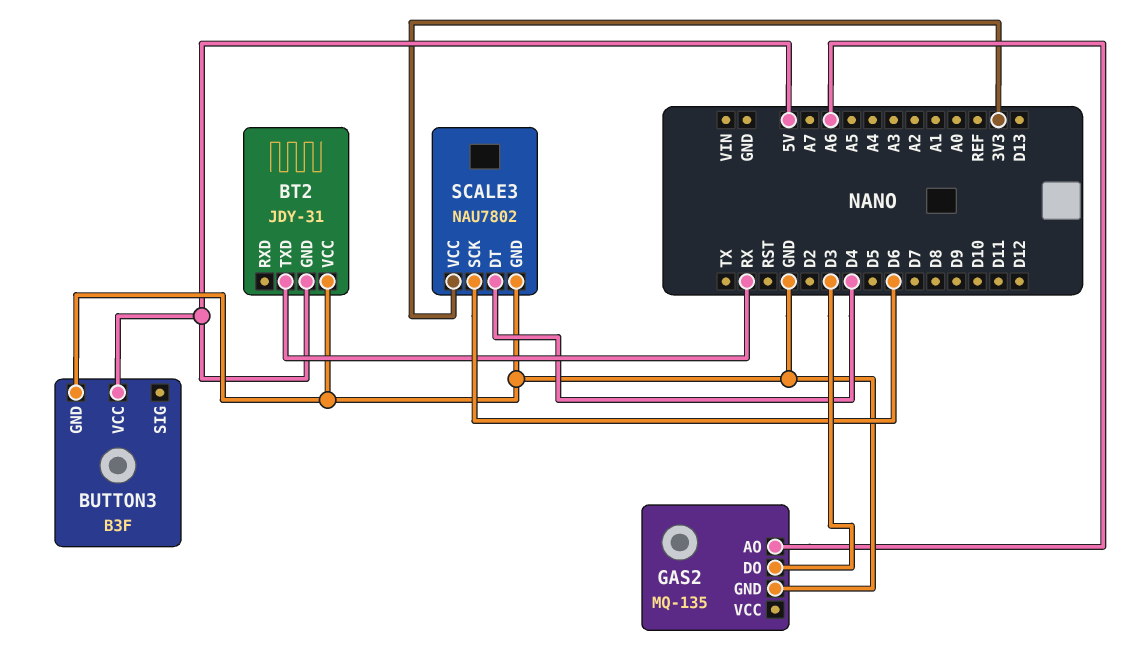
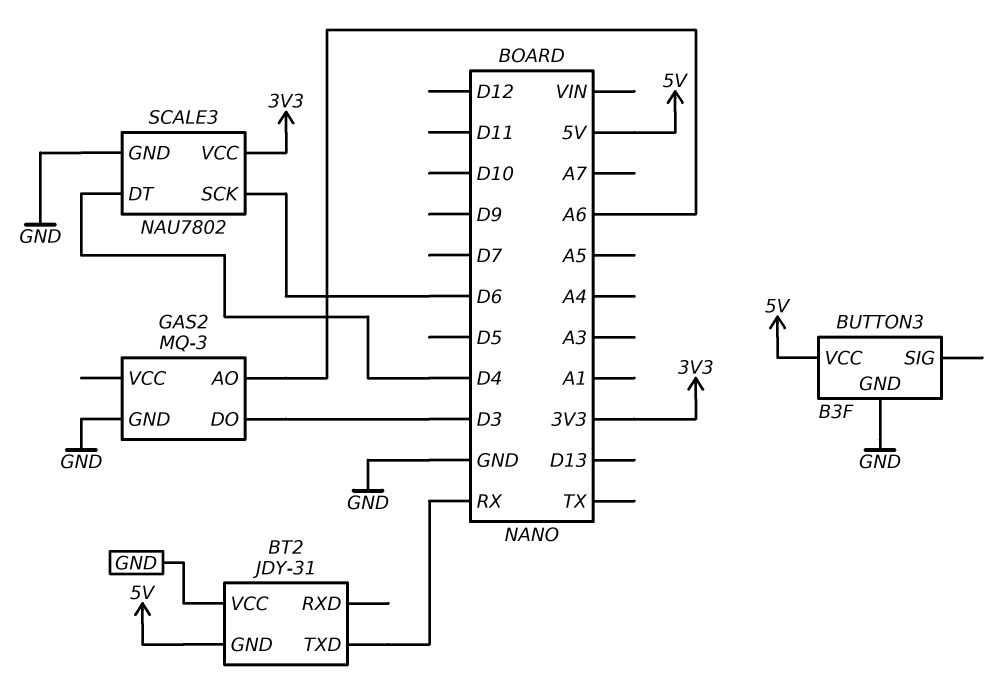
GAS2: MQ-135 -> MQ-3

